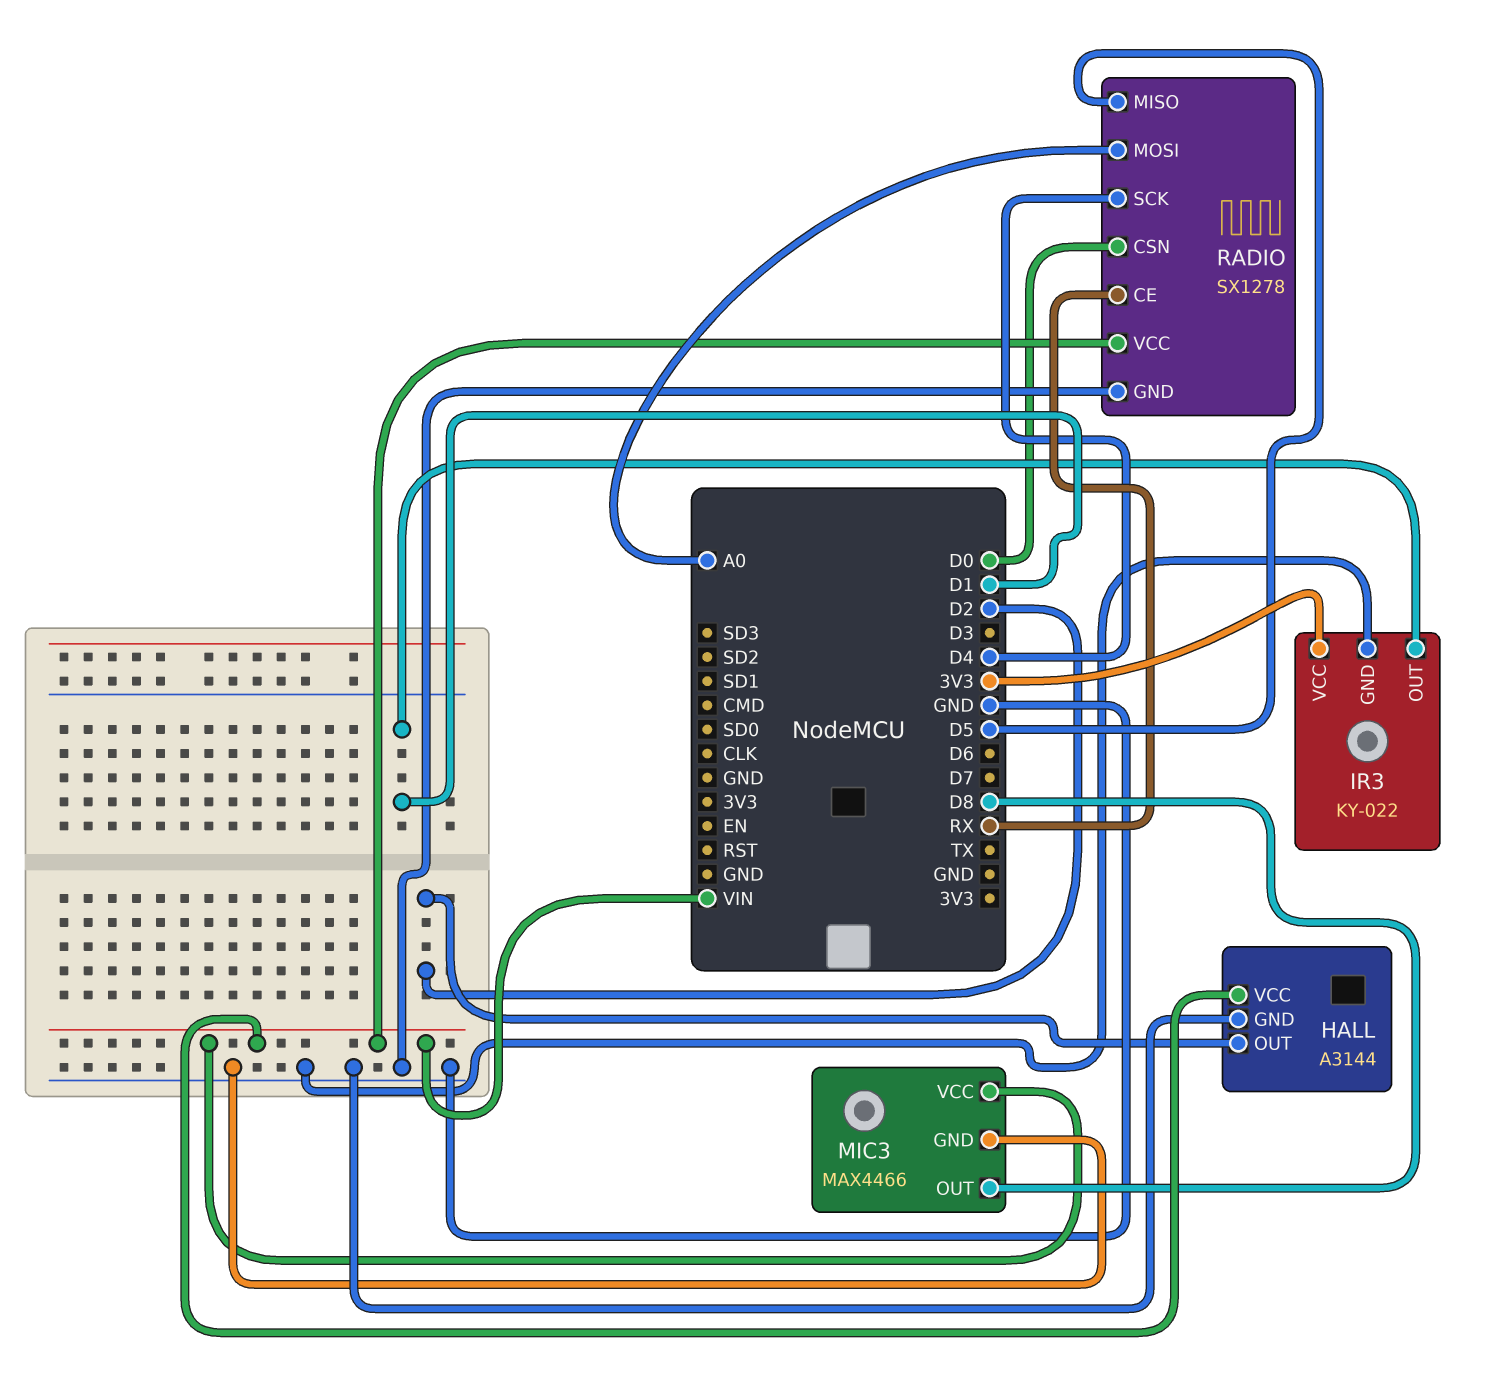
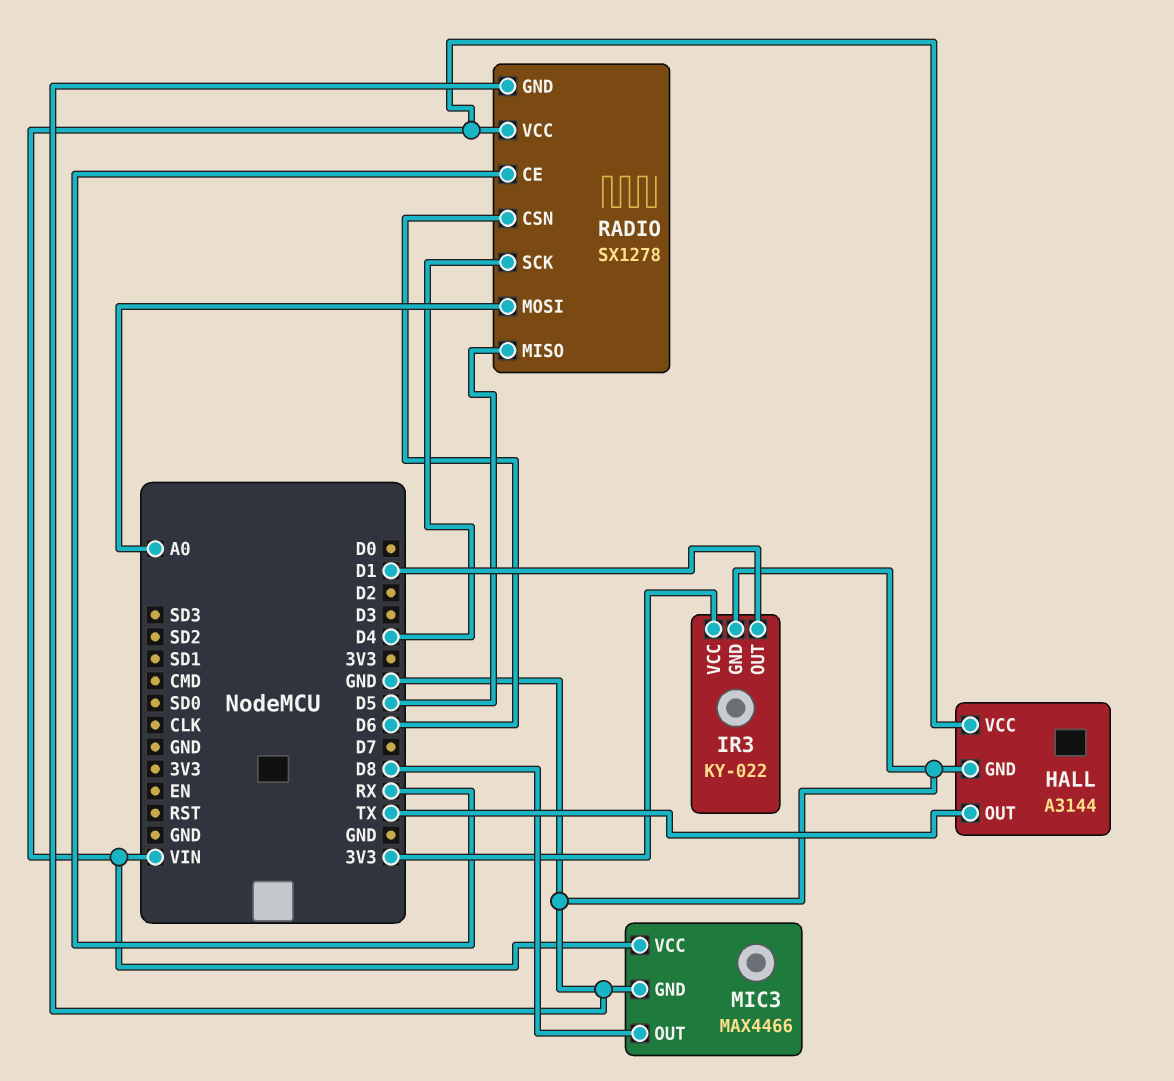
HALL pin OUT: D2 -> TX
RADIO pin CSN: D0 -> D6

